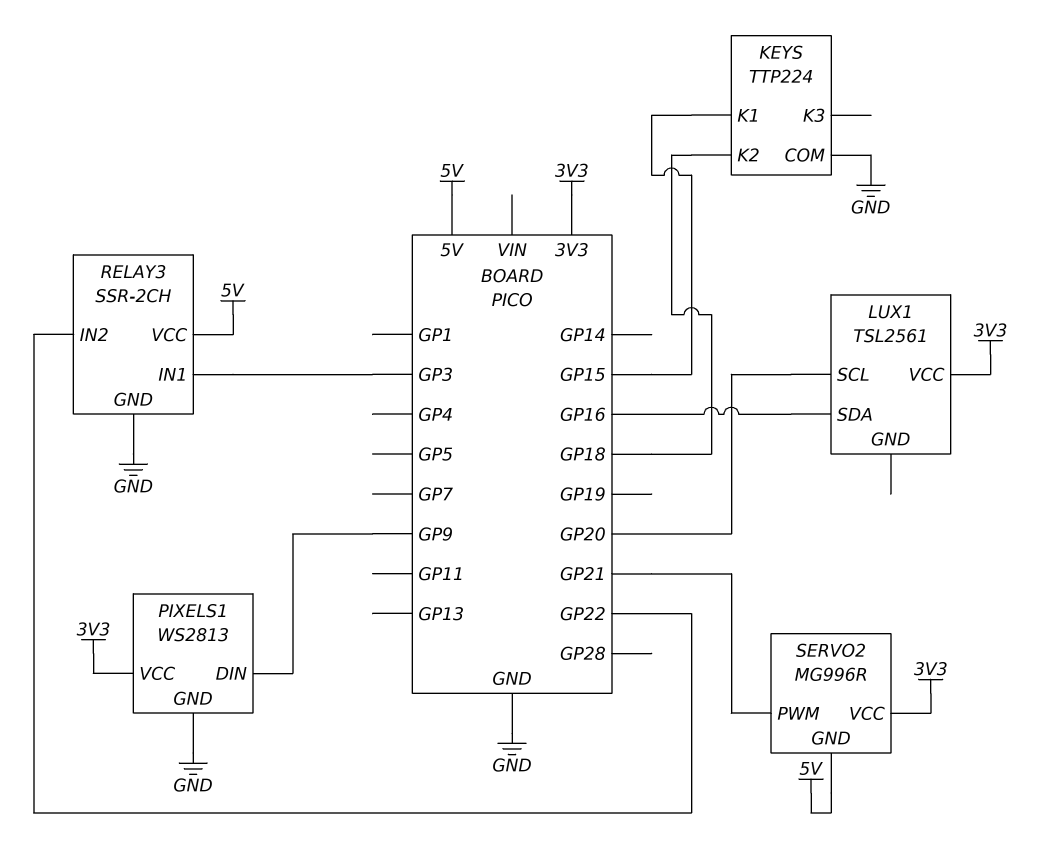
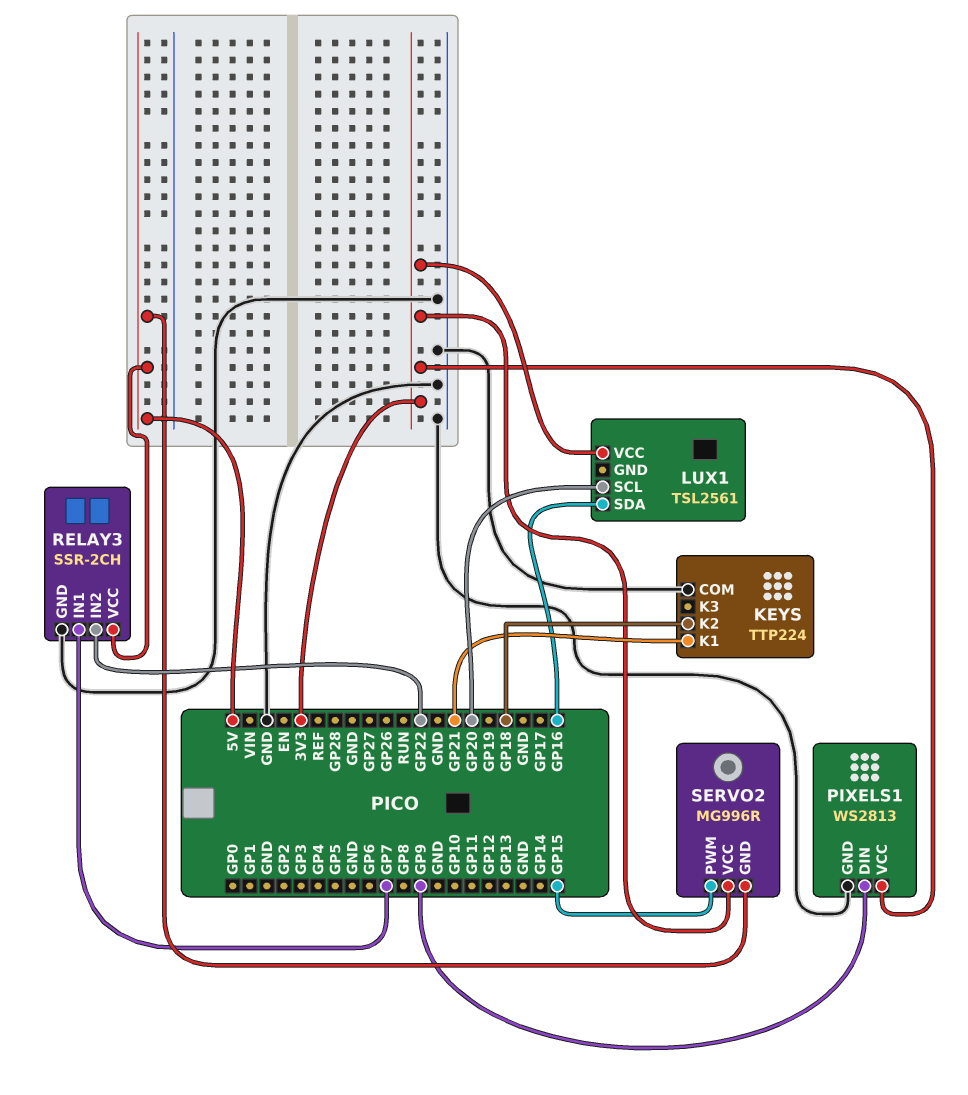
KEYS pin K1: GP15 -> GP21
RELAY3 pin IN1: GP3 -> GP7
SERVO2 pin PWM: GP21 -> GP15

